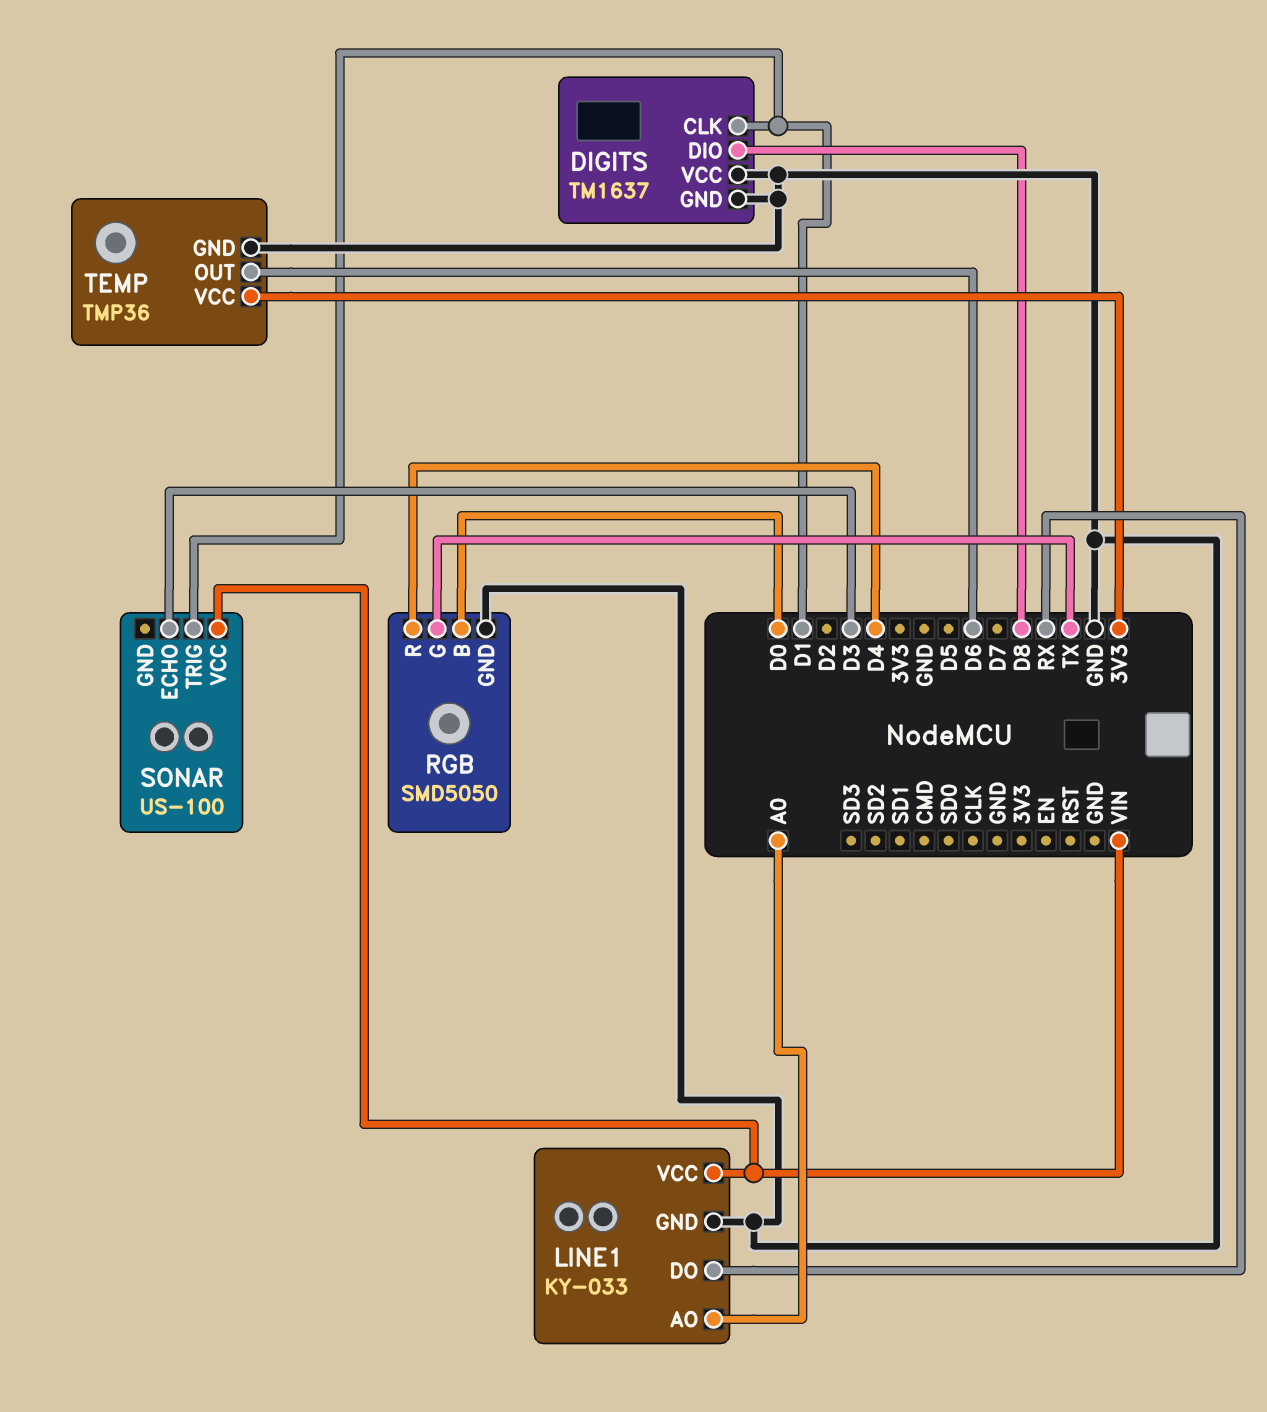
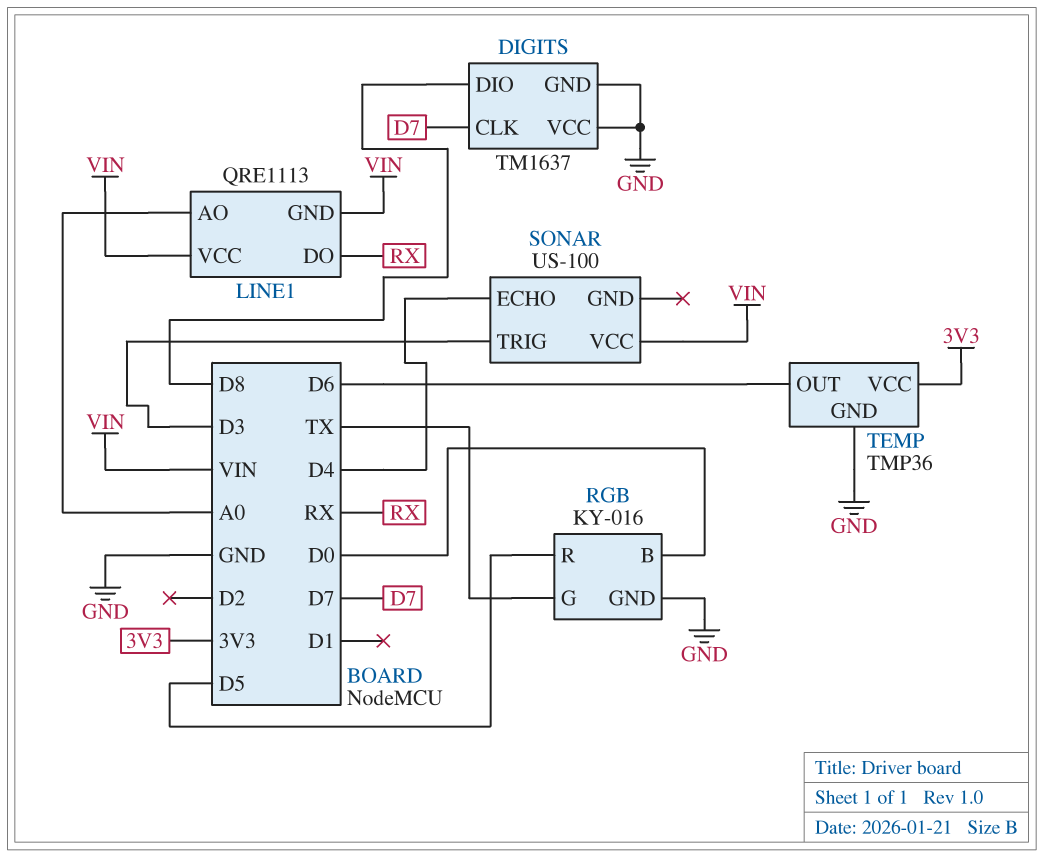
DIGITS pin CLK: D1 -> D7
LINE1: KY-033 -> QRE1113
LINE1 pin GND: GND -> VIN
RGB: SMD5050 -> KY-016
RGB pin R: D4 -> D5
SONAR pin ECHO: D3 -> D4
SONAR pin TRIG: D1 -> D3

